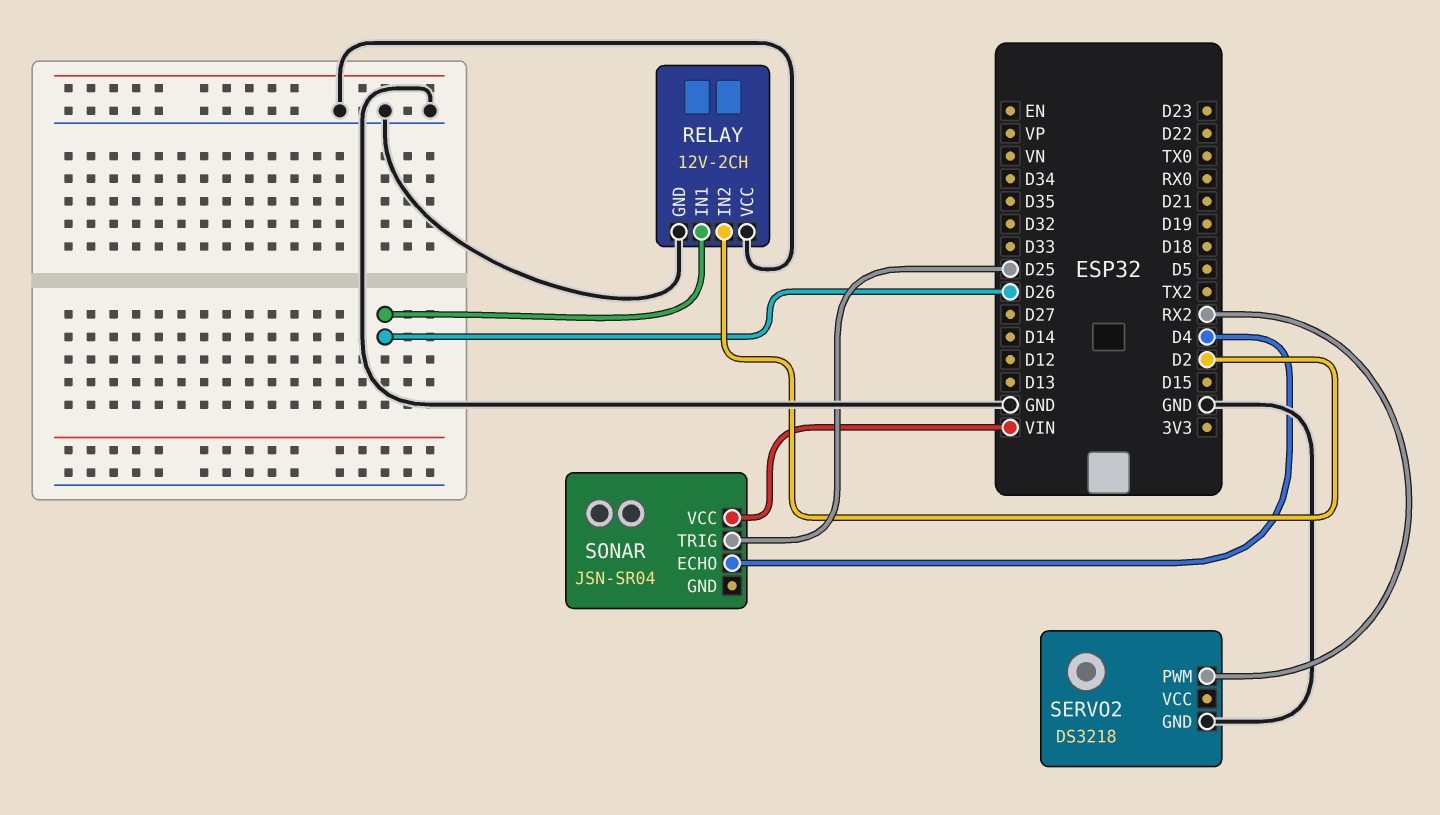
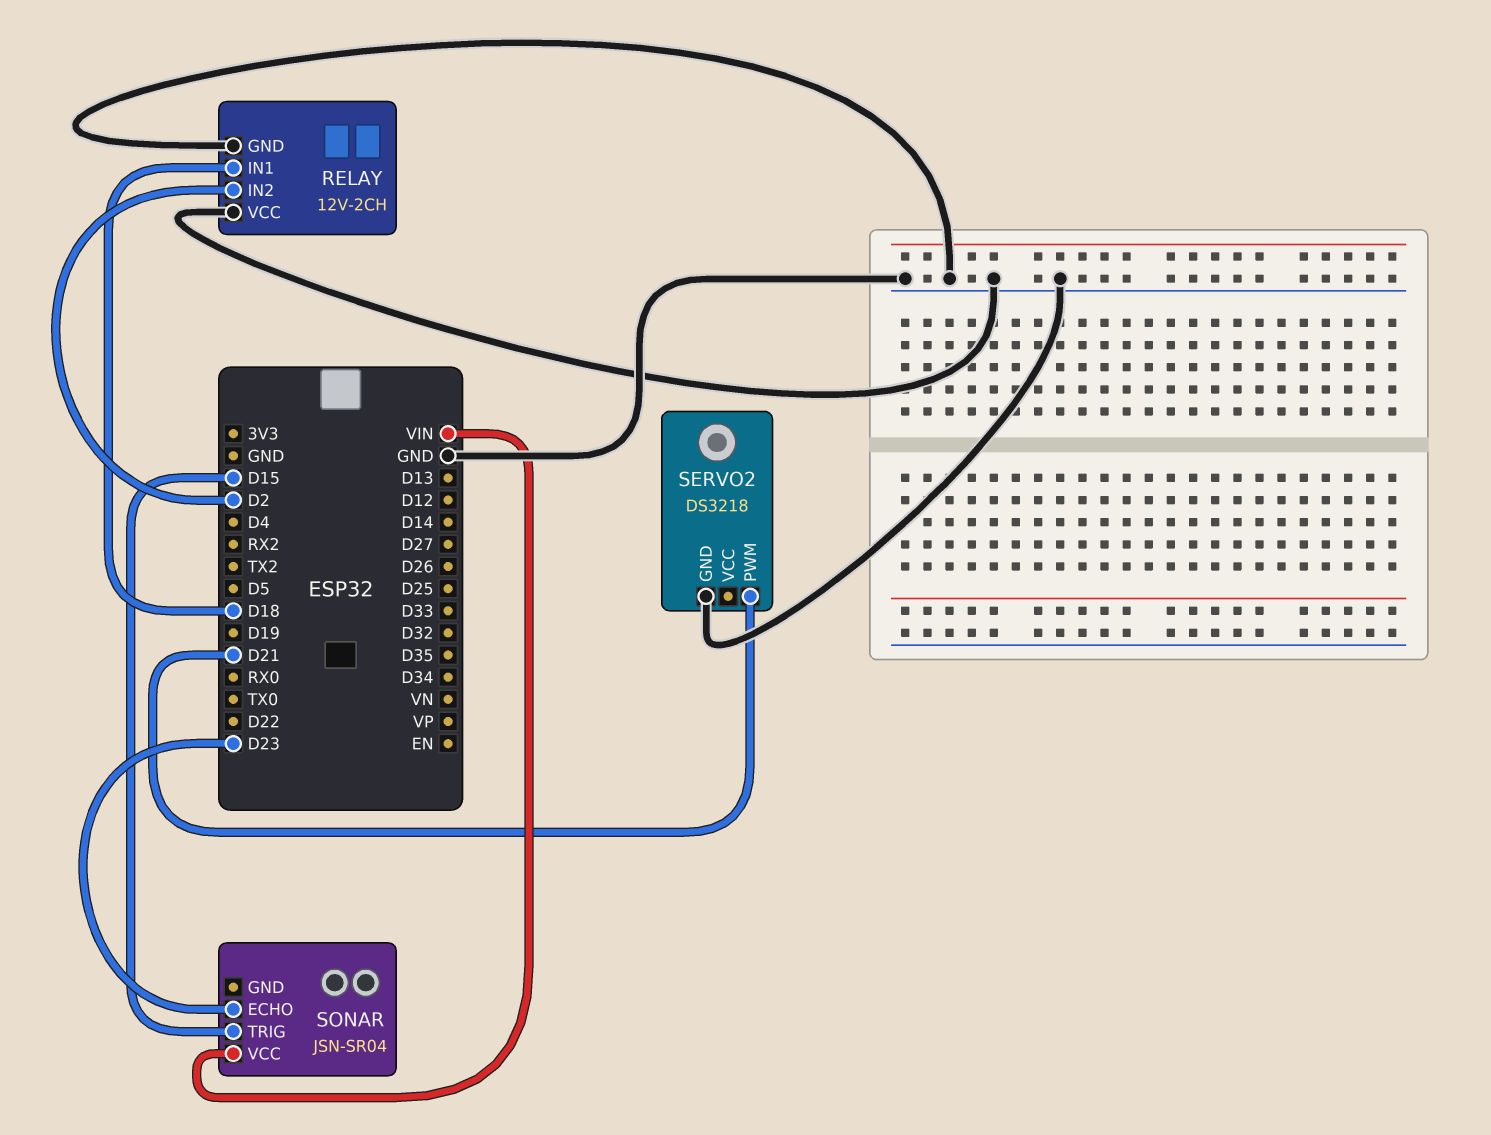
RELAY pin IN1: D26 -> D18
SERVO2 pin PWM: RX2 -> D21
SONAR pin ECHO: D4 -> D23
SONAR pin TRIG: D25 -> D15

